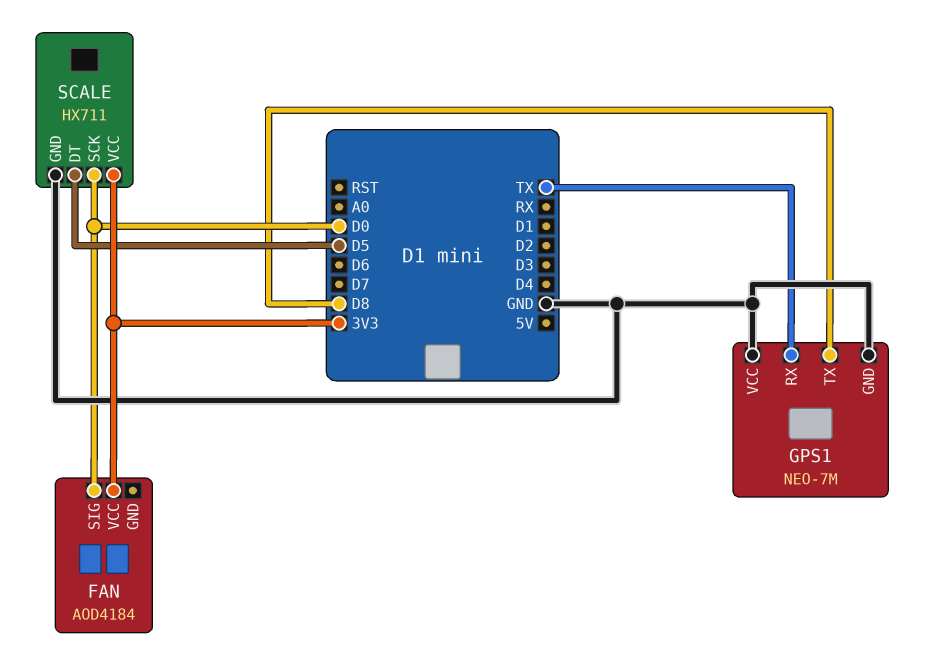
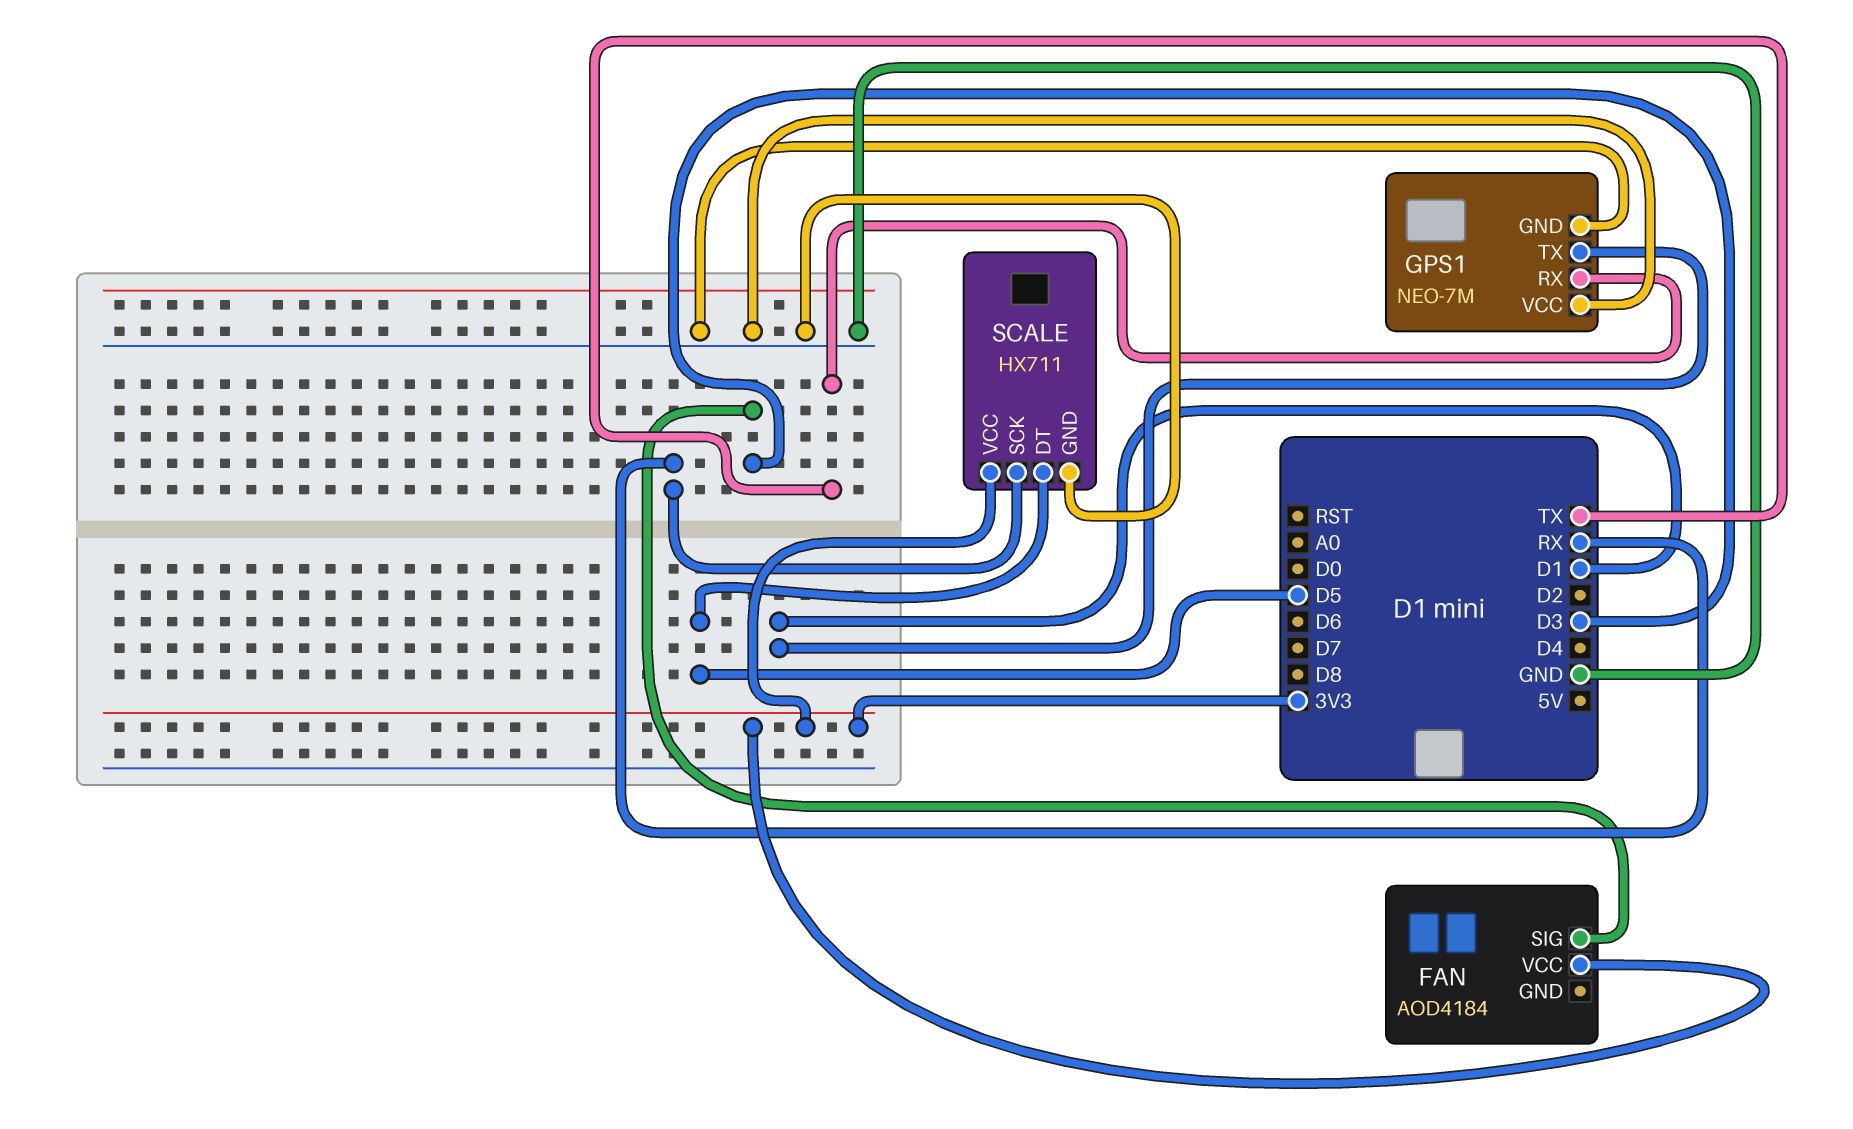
FAN pin SIG: D0 -> D3
GPS1 pin TX: D8 -> D1
SCALE pin SCK: D0 -> RX

